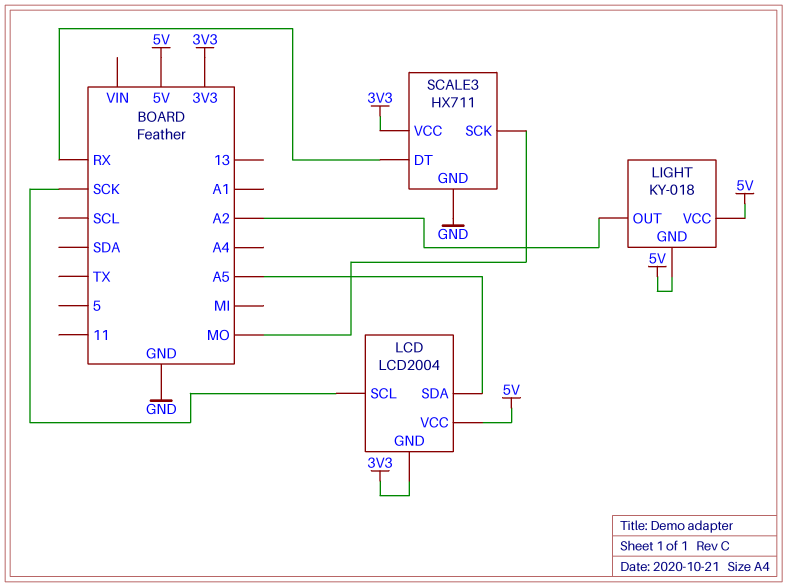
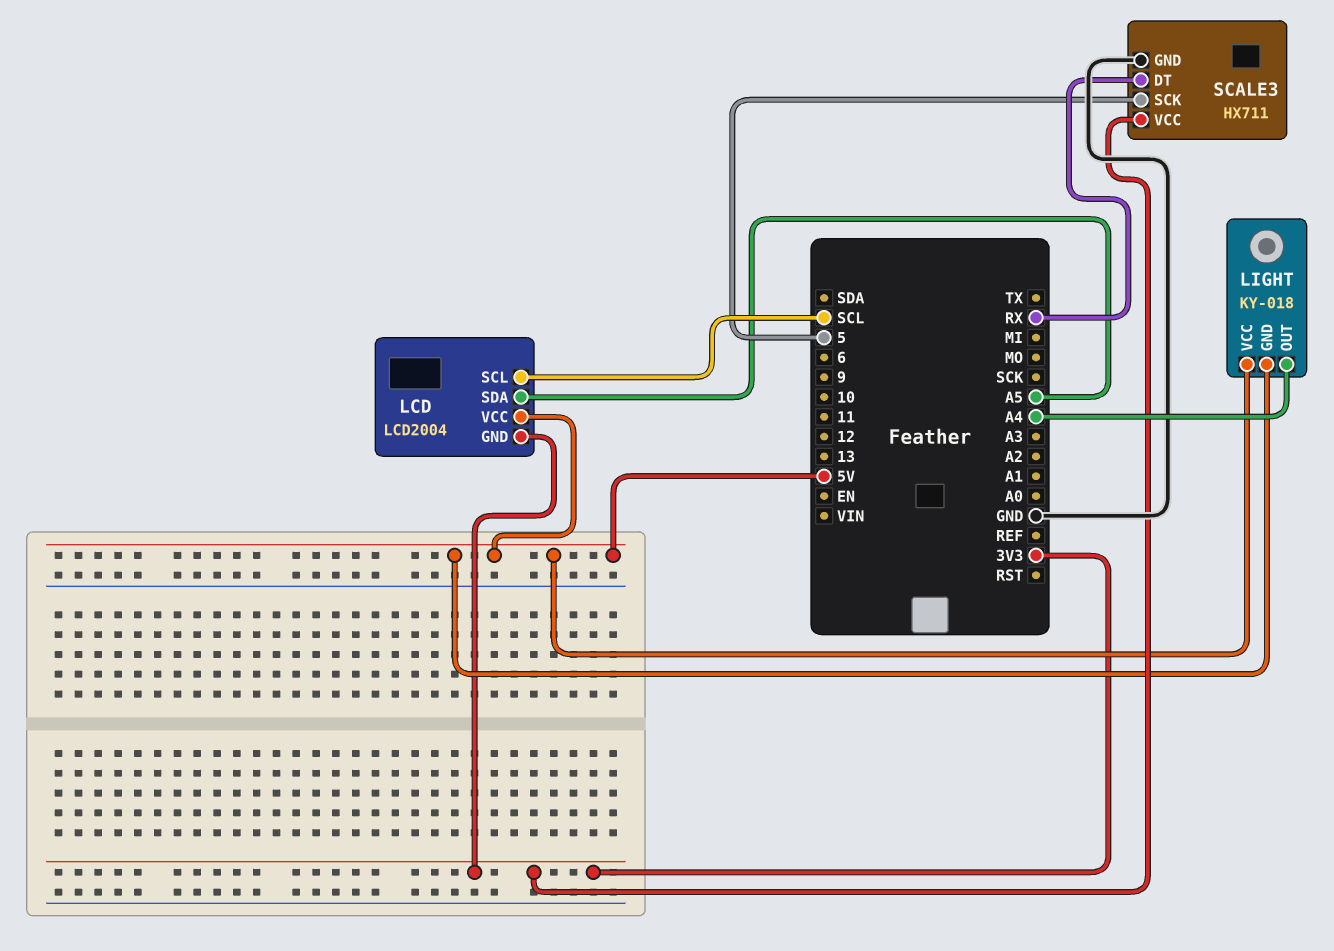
LCD pin SCL: SCK -> SCL
LIGHT pin OUT: A2 -> A4
SCALE3 pin SCK: MO -> 5

